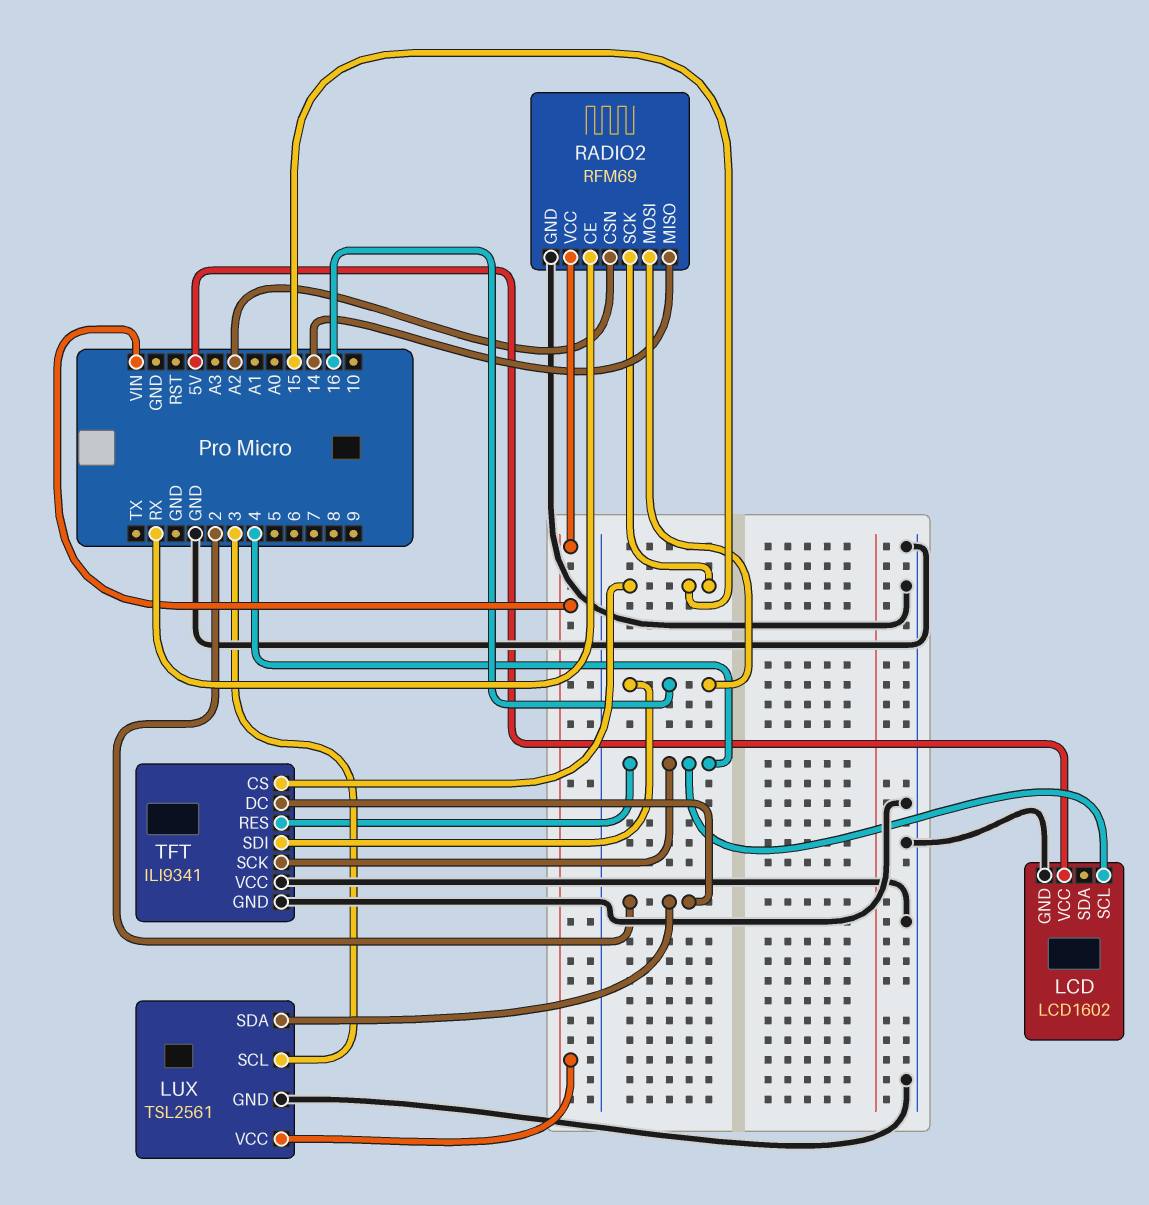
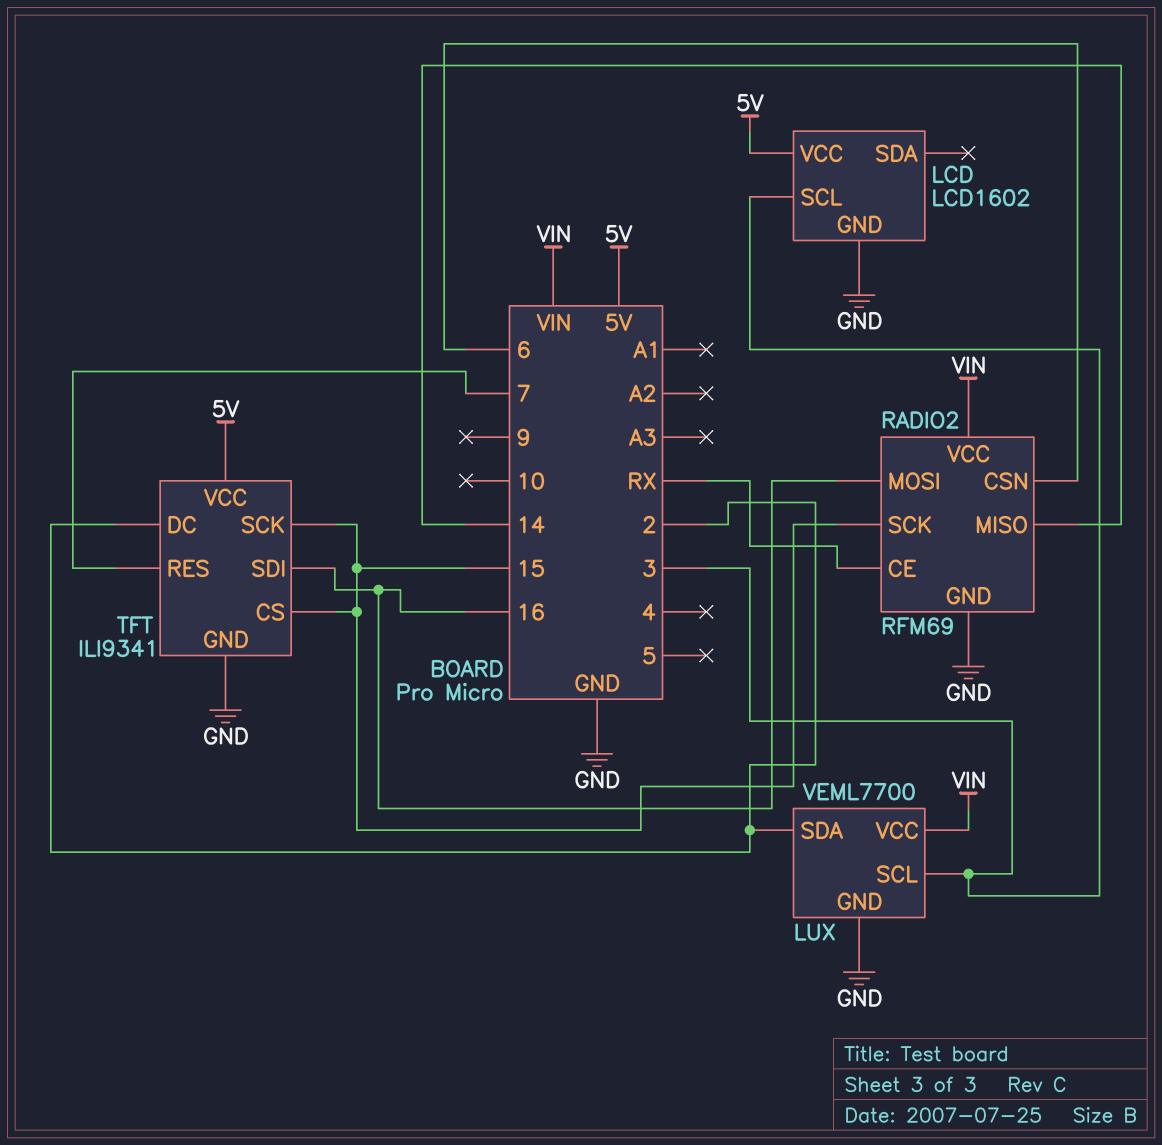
LCD pin SCL: 4 -> 3
LUX: TSL2561 -> VEML7700
RADIO2 pin CSN: A2 -> 6
TFT pin RES: 4 -> 7
TFT pin SCK: 4 -> 15
TFT pin VCC: GND -> 5V

